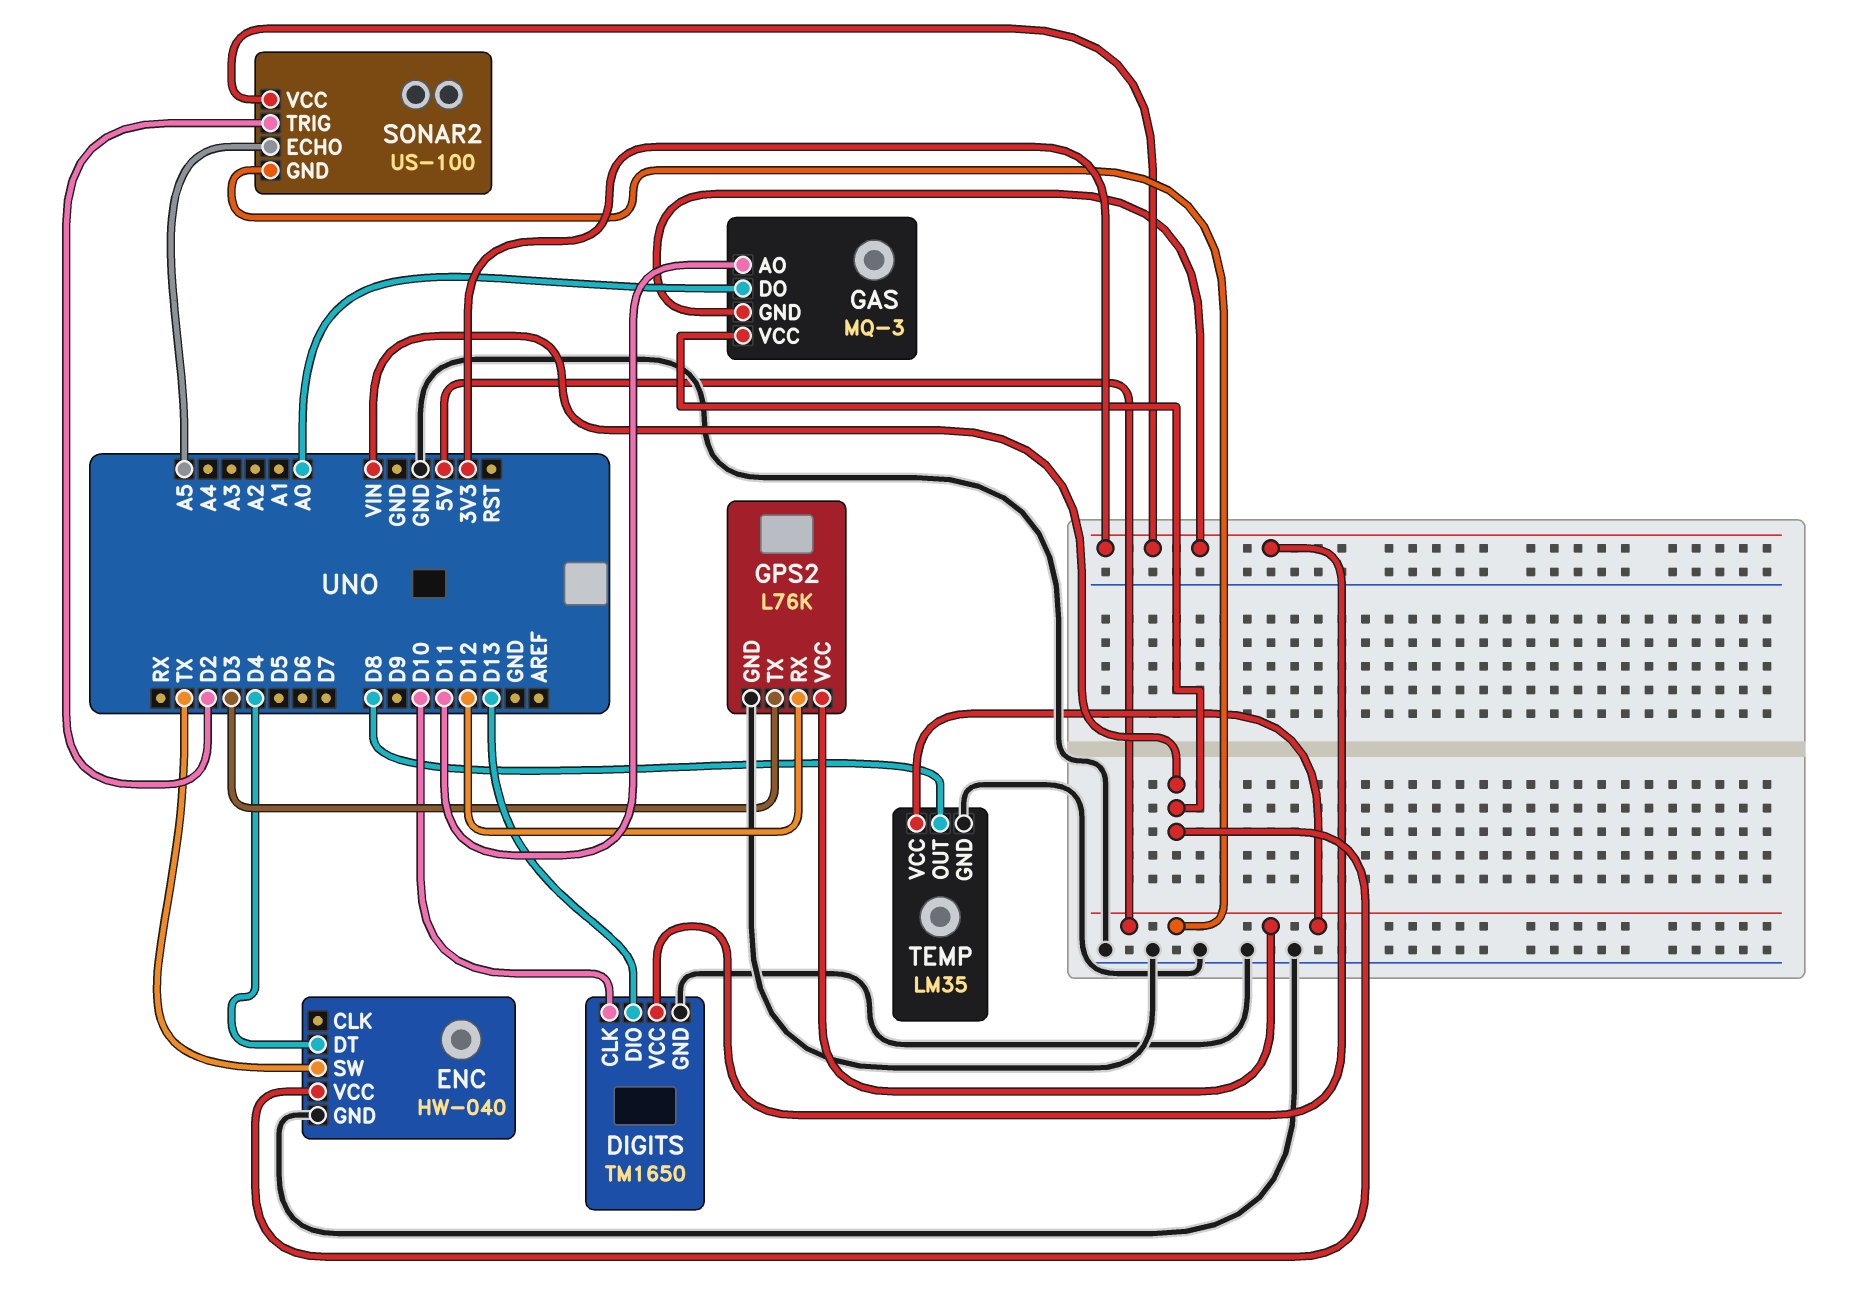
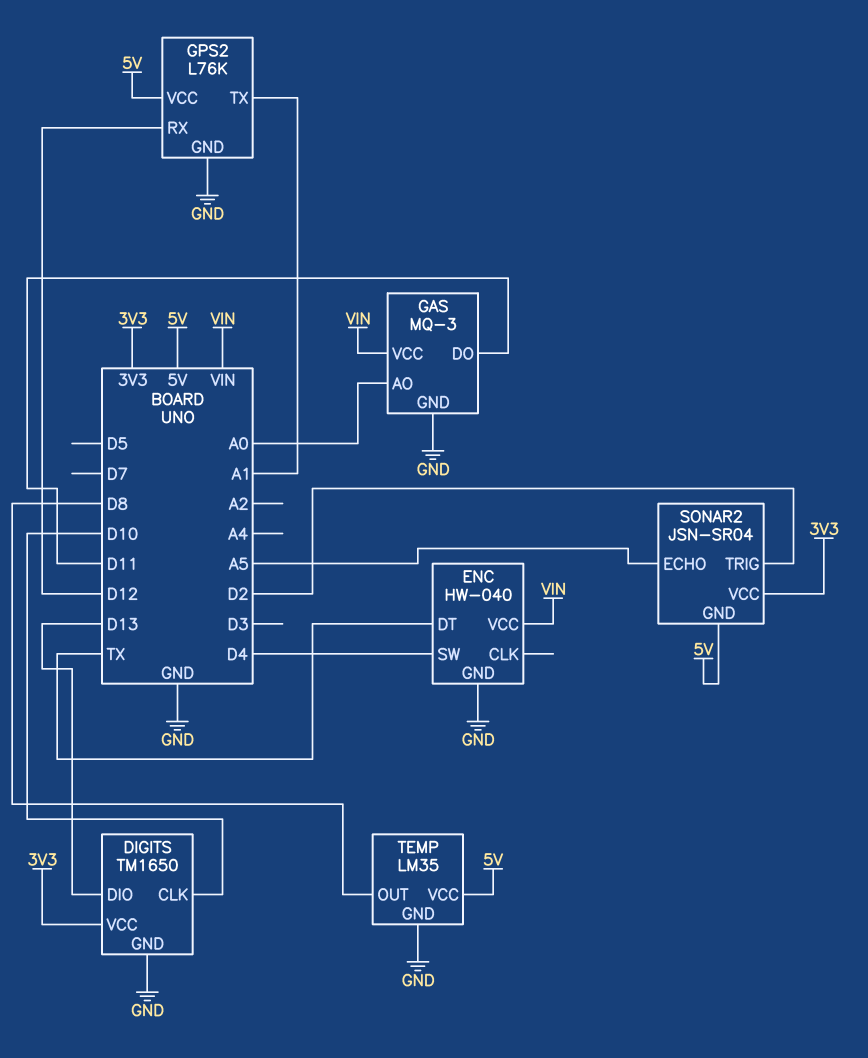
ENC pin DT: D4 -> TX
ENC pin SW: TX -> D4
GAS pin AO: D11 -> A0
GAS pin DO: A0 -> D11
GAS pin GND: 3V3 -> GND
GPS2 pin TX: D3 -> A1
SONAR2: US-100 -> JSN-SR04

